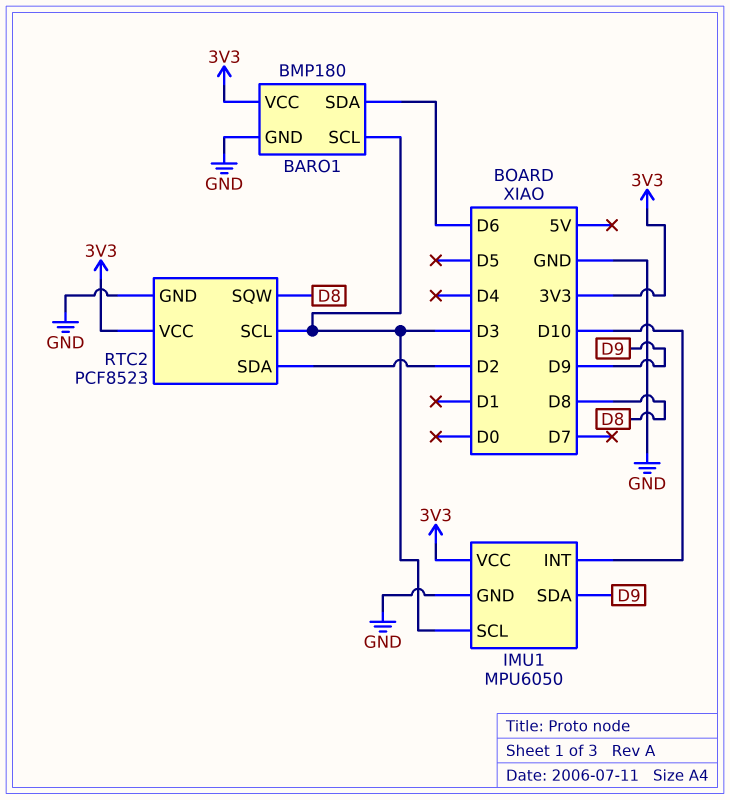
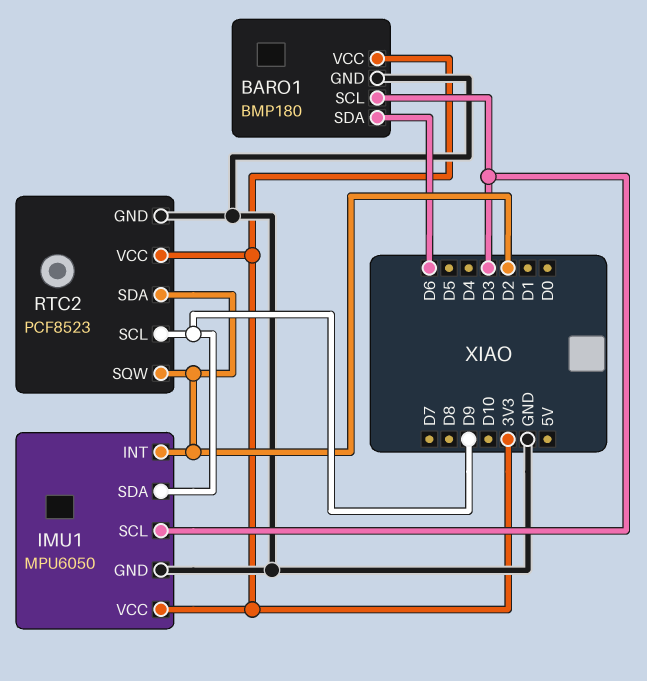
IMU1 pin INT: D10 -> D2
RTC2 pin SCL: D3 -> D9
RTC2 pin SQW: D8 -> D2

